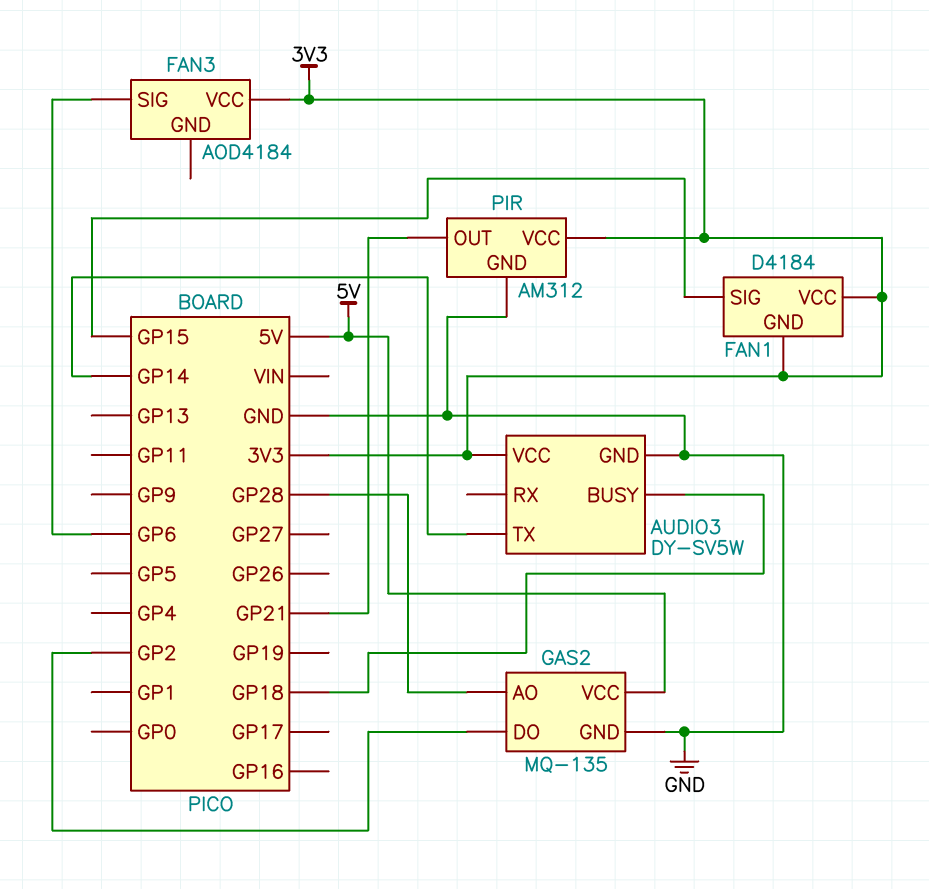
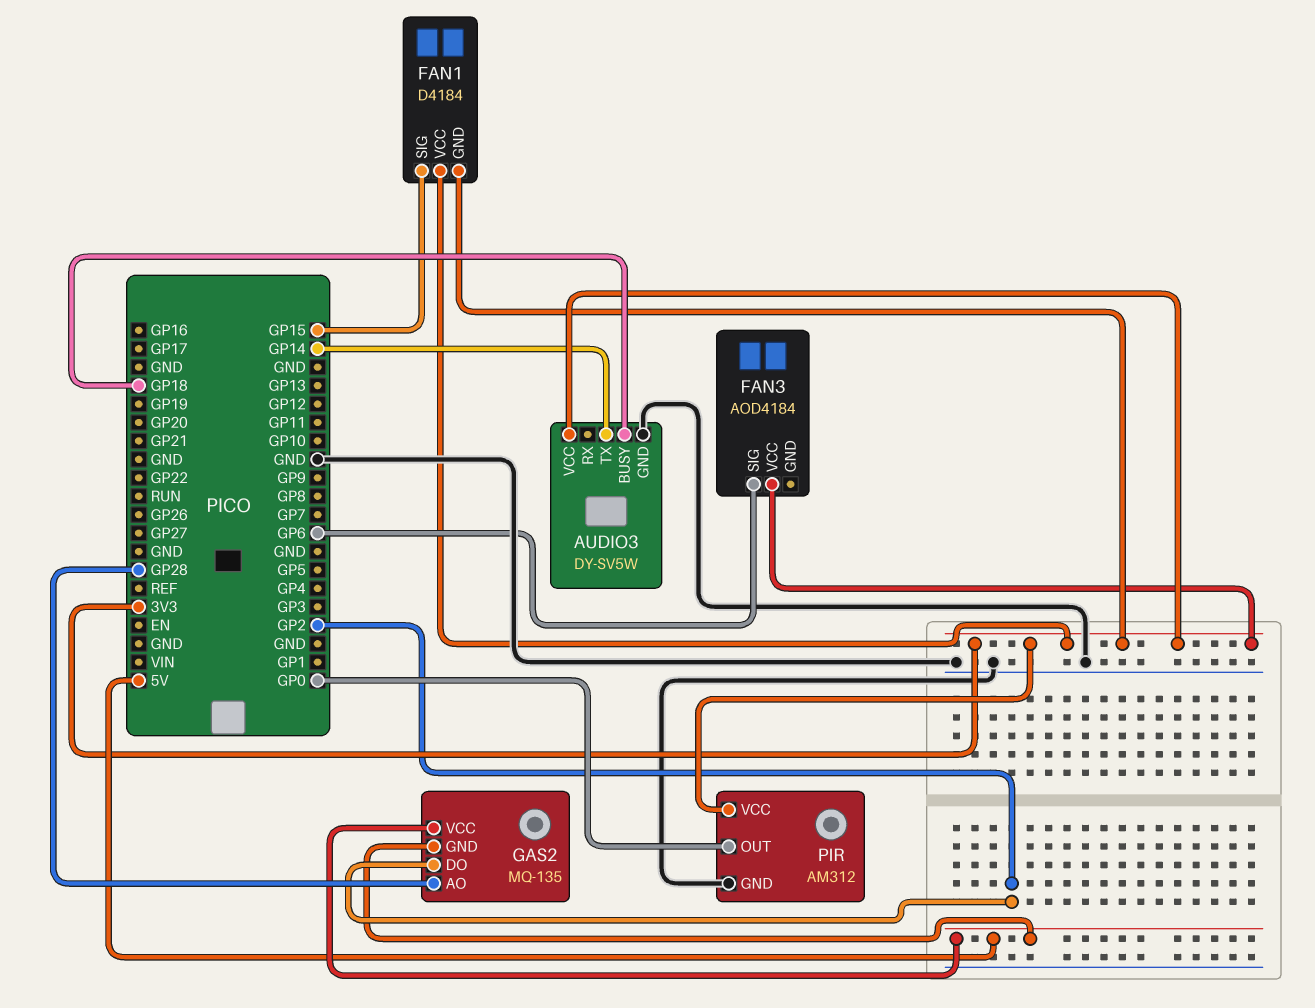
GAS2 pin GND: GND -> 5V
PIR pin OUT: GP21 -> GP0

